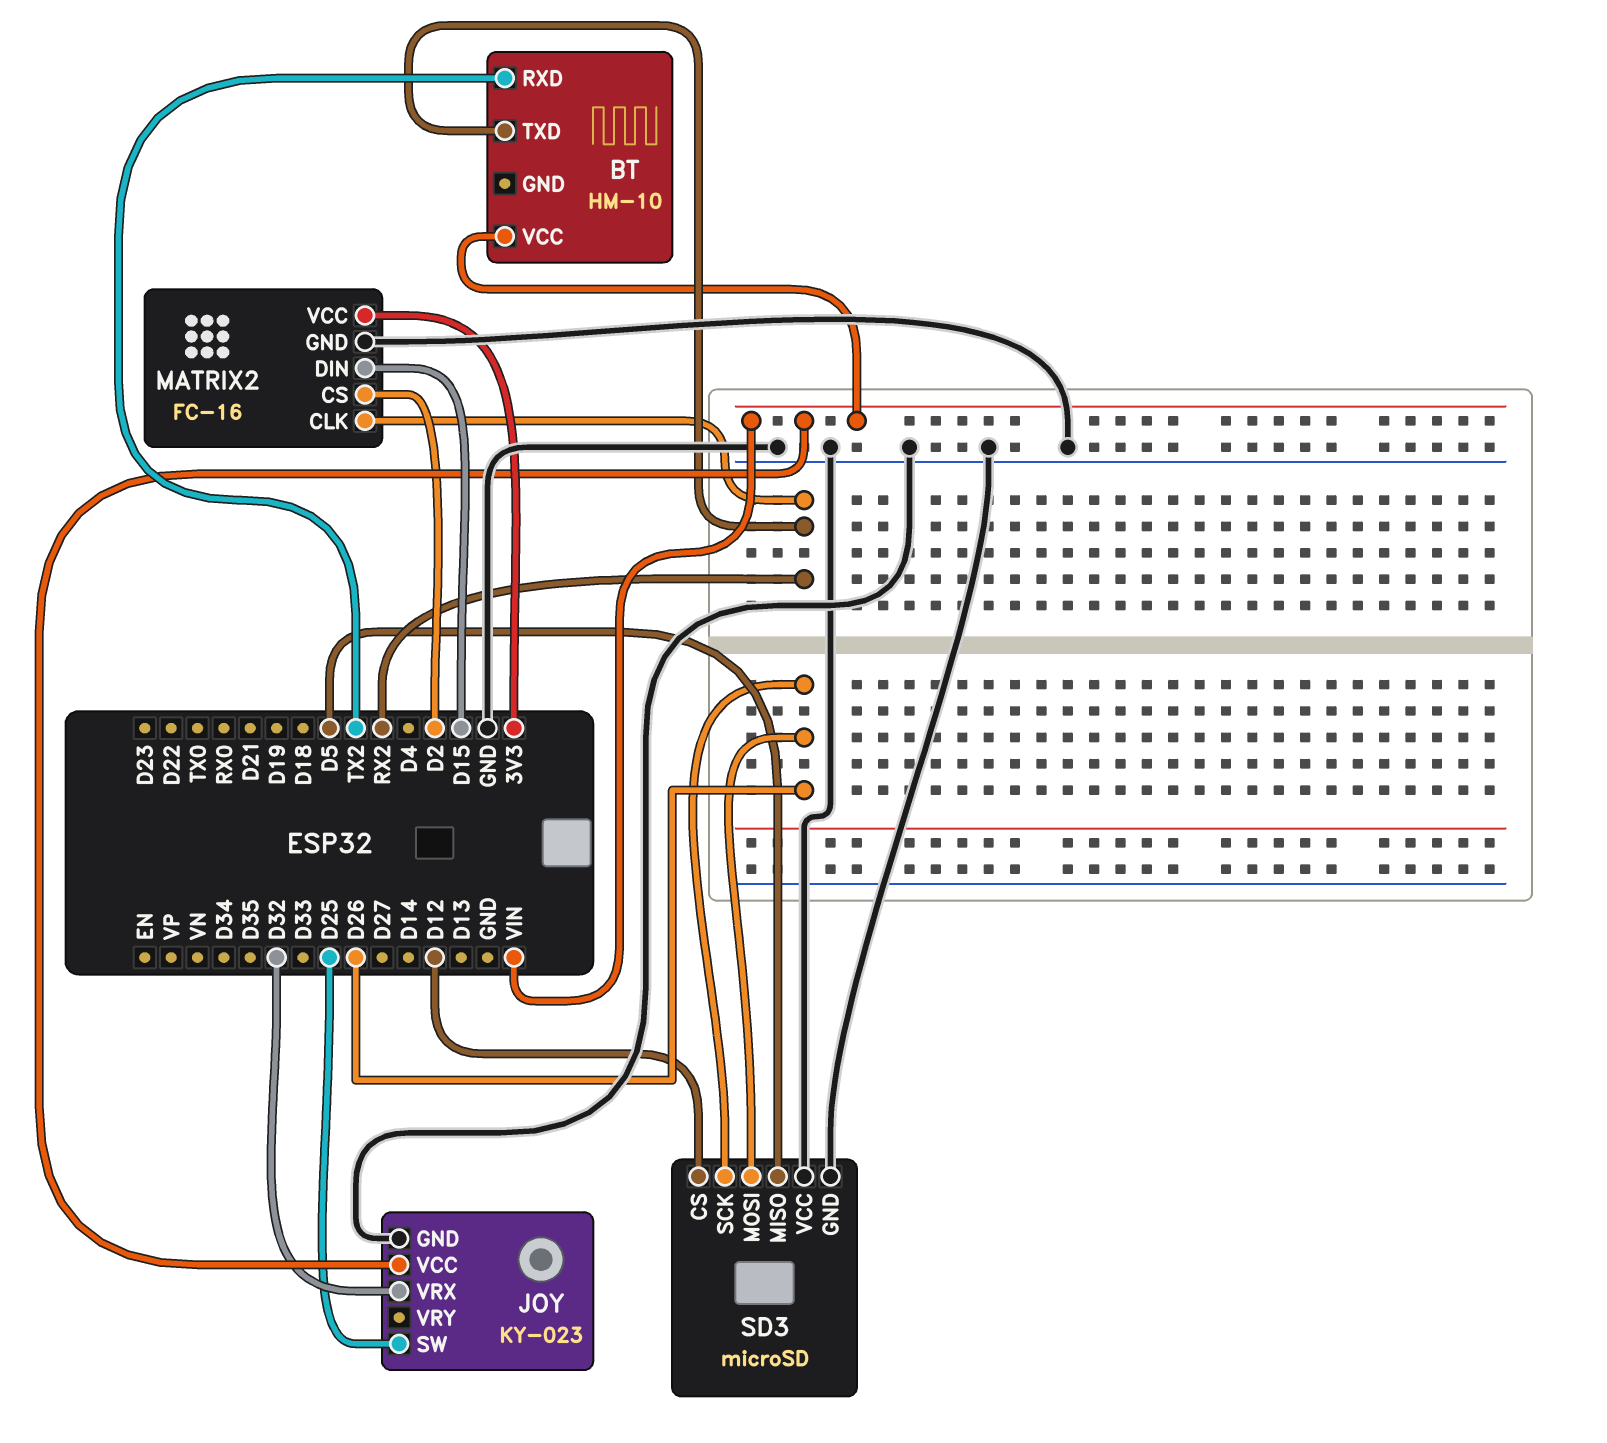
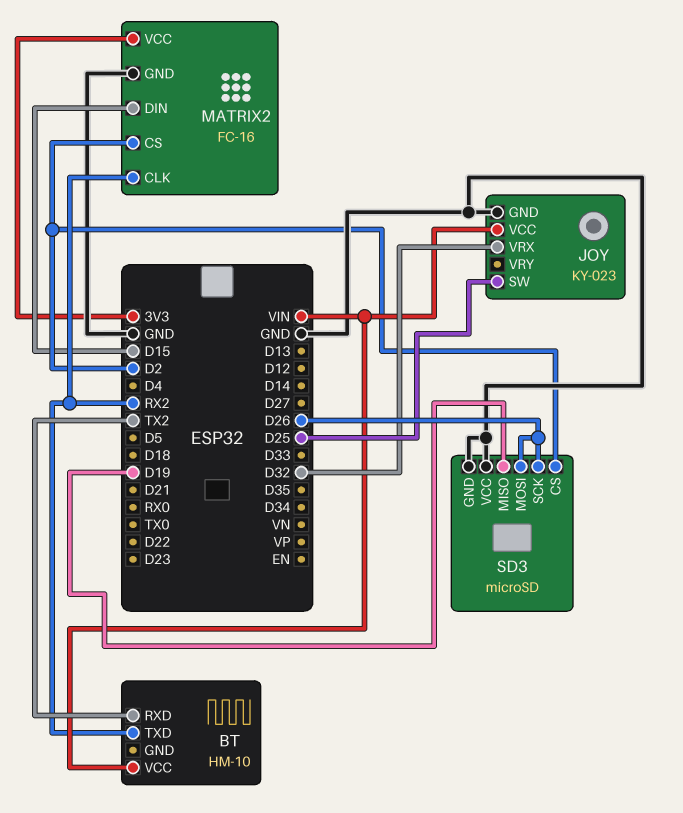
SD3 pin CS: D12 -> D2
SD3 pin MISO: D5 -> D19

